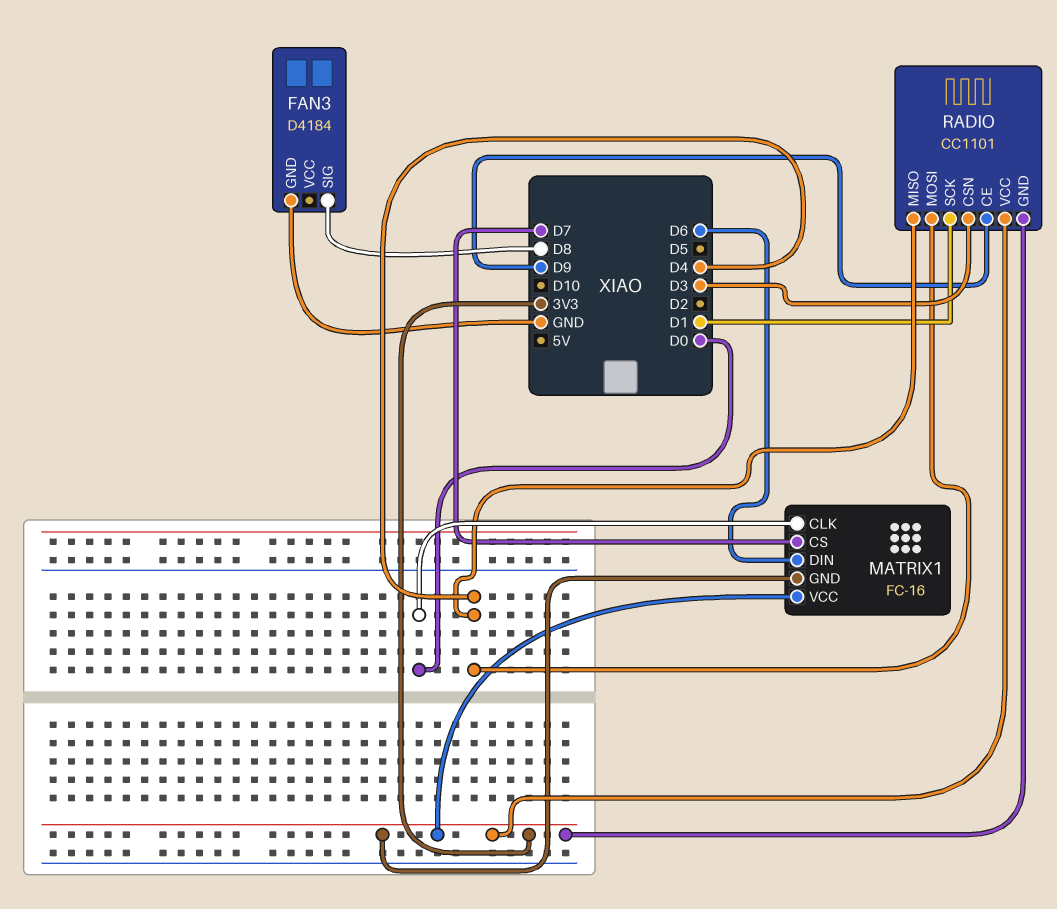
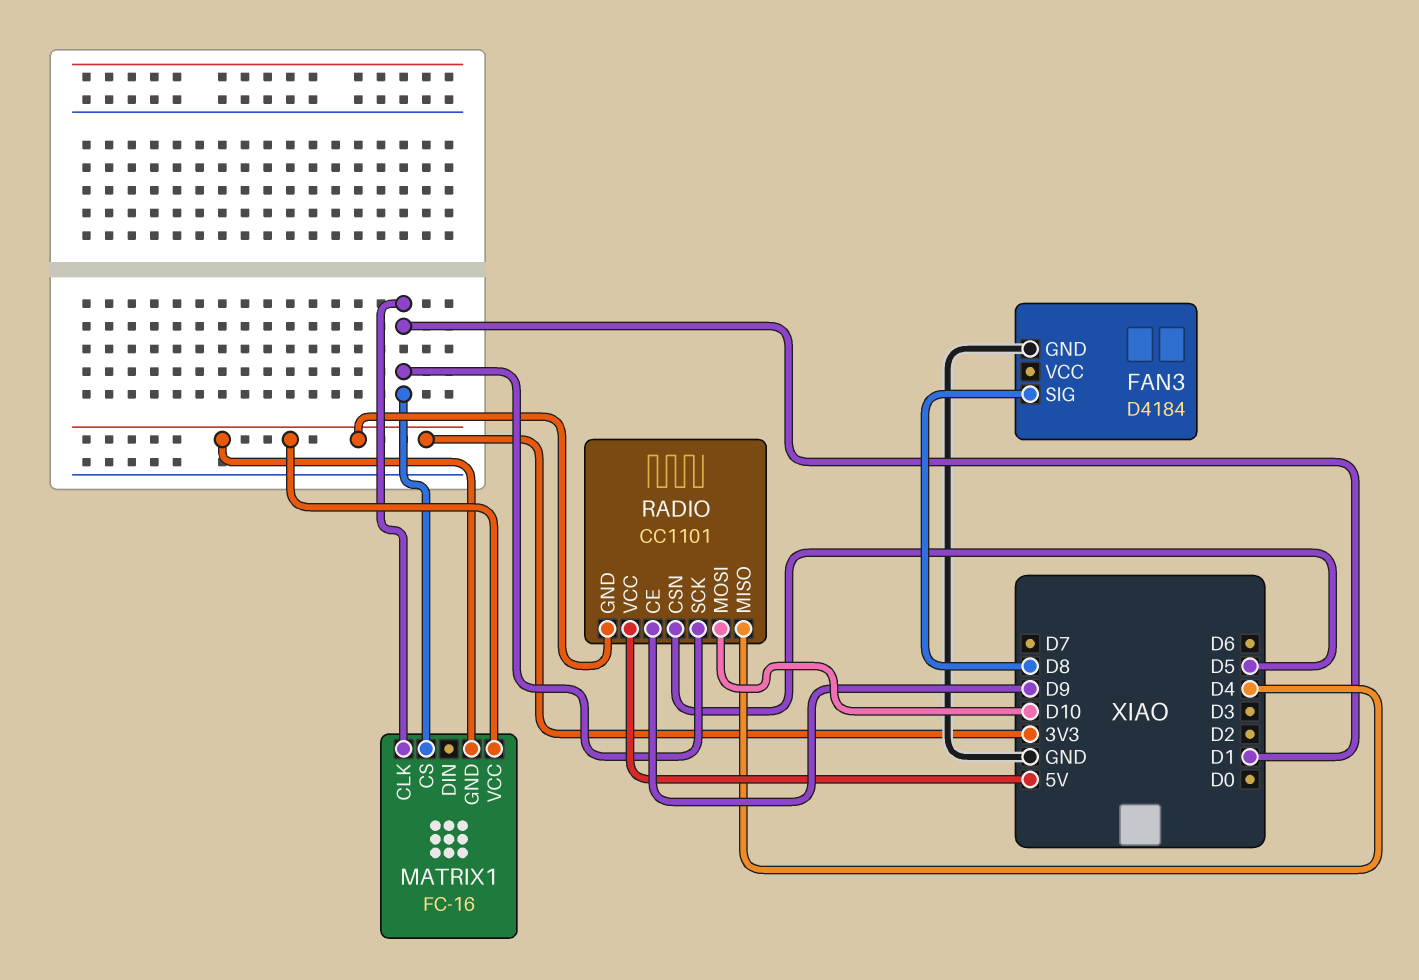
MATRIX1 pin CLK: D0 -> D1
MATRIX1 pin CS: D7 -> D1
MATRIX1 pin DIN: D6 -> none
RADIO pin CSN: D3 -> D5
RADIO pin MOSI: D4 -> D10
RADIO pin VCC: 3V3 -> 5V

